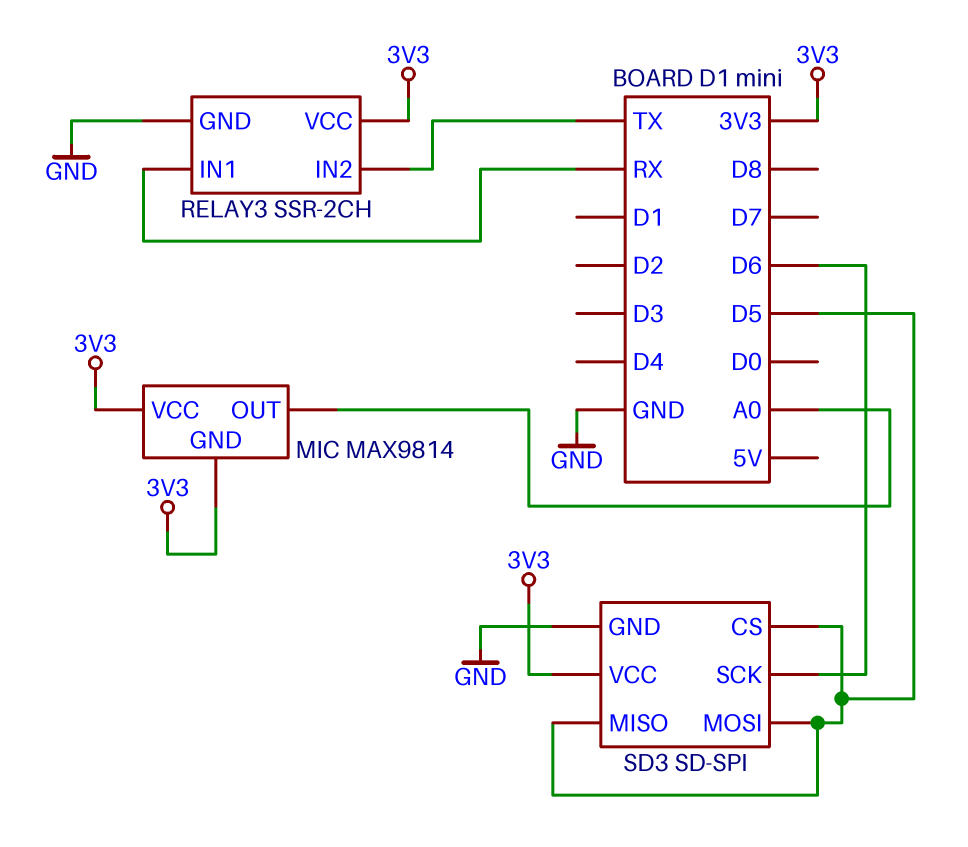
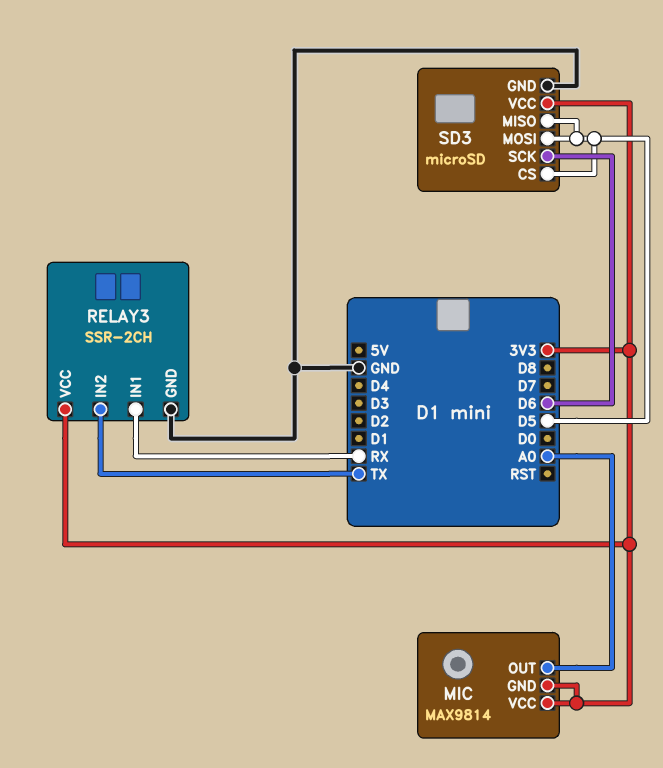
SD3: SD-SPI -> microSD

